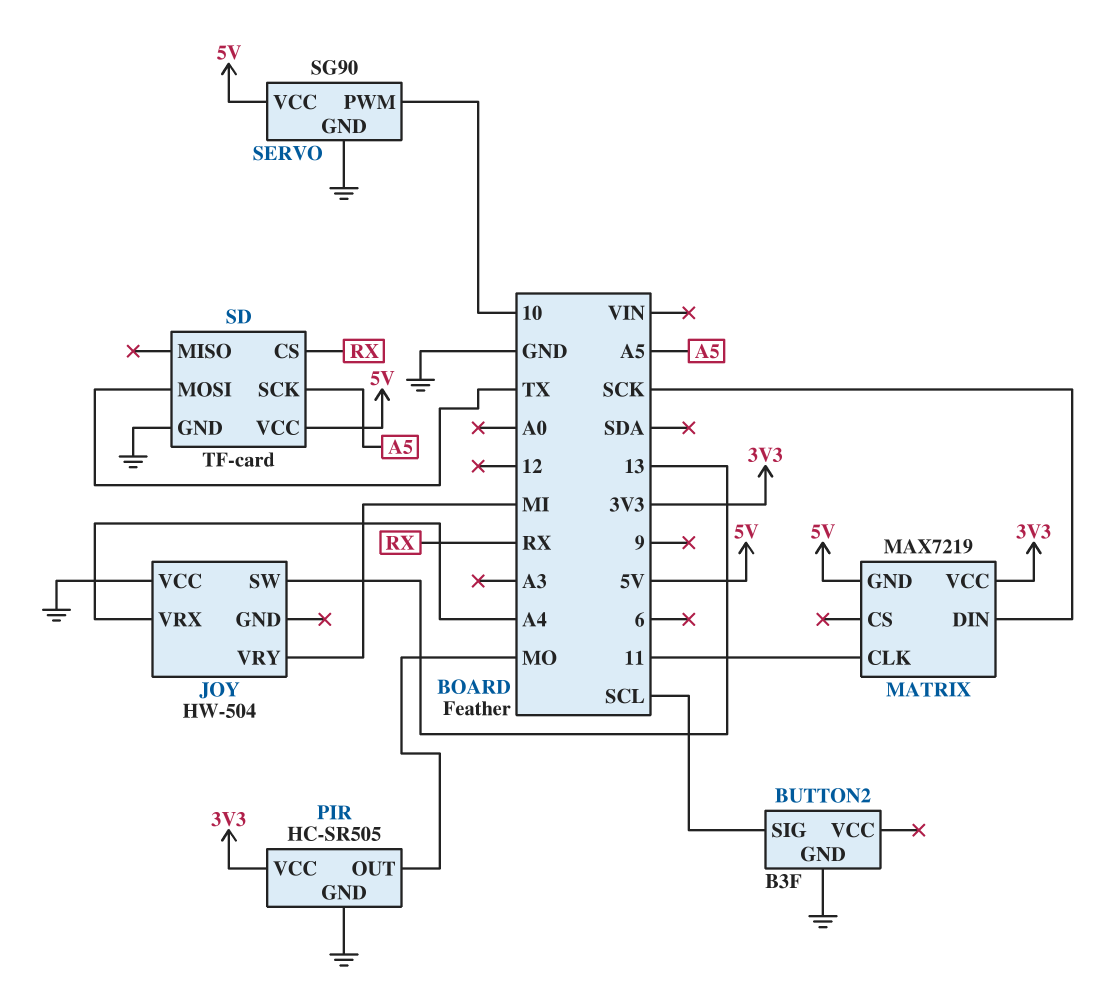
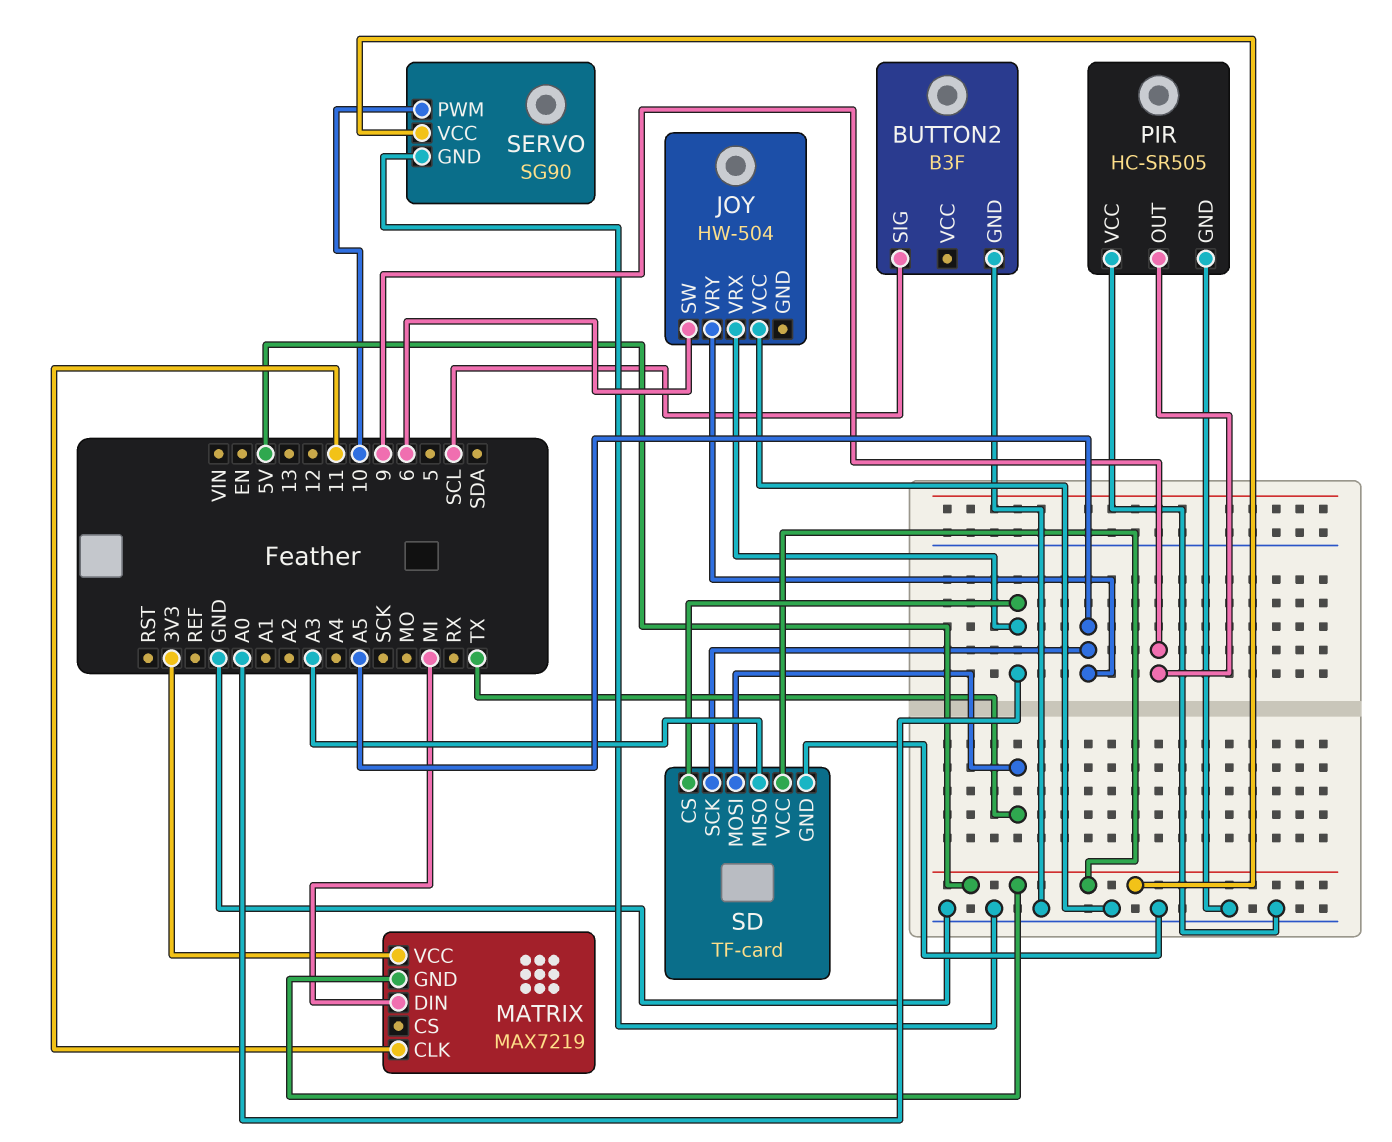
JOY pin SW: 13 -> 6
JOY pin VRX: A4 -> A0
JOY pin VRY: MI -> A5
MATRIX pin DIN: SCK -> MI
PIR pin OUT: MO -> 9
PIR pin VCC: 3V3 -> GND
SD pin CS: RX -> A0
SD pin MISO: none -> A3

